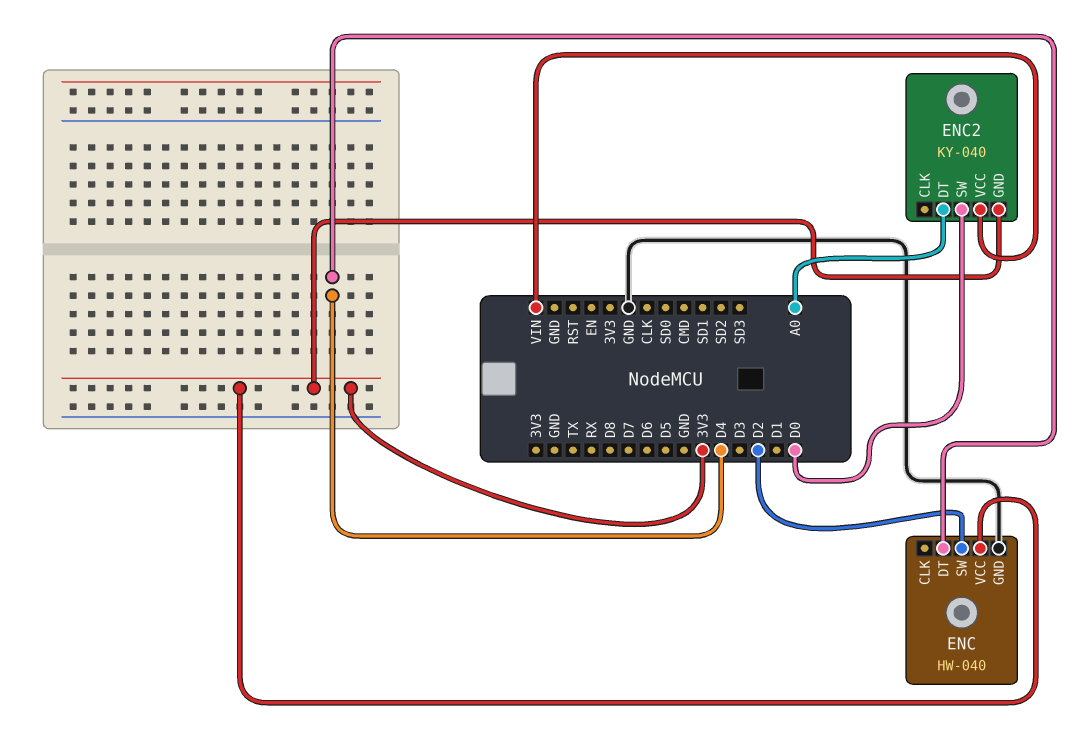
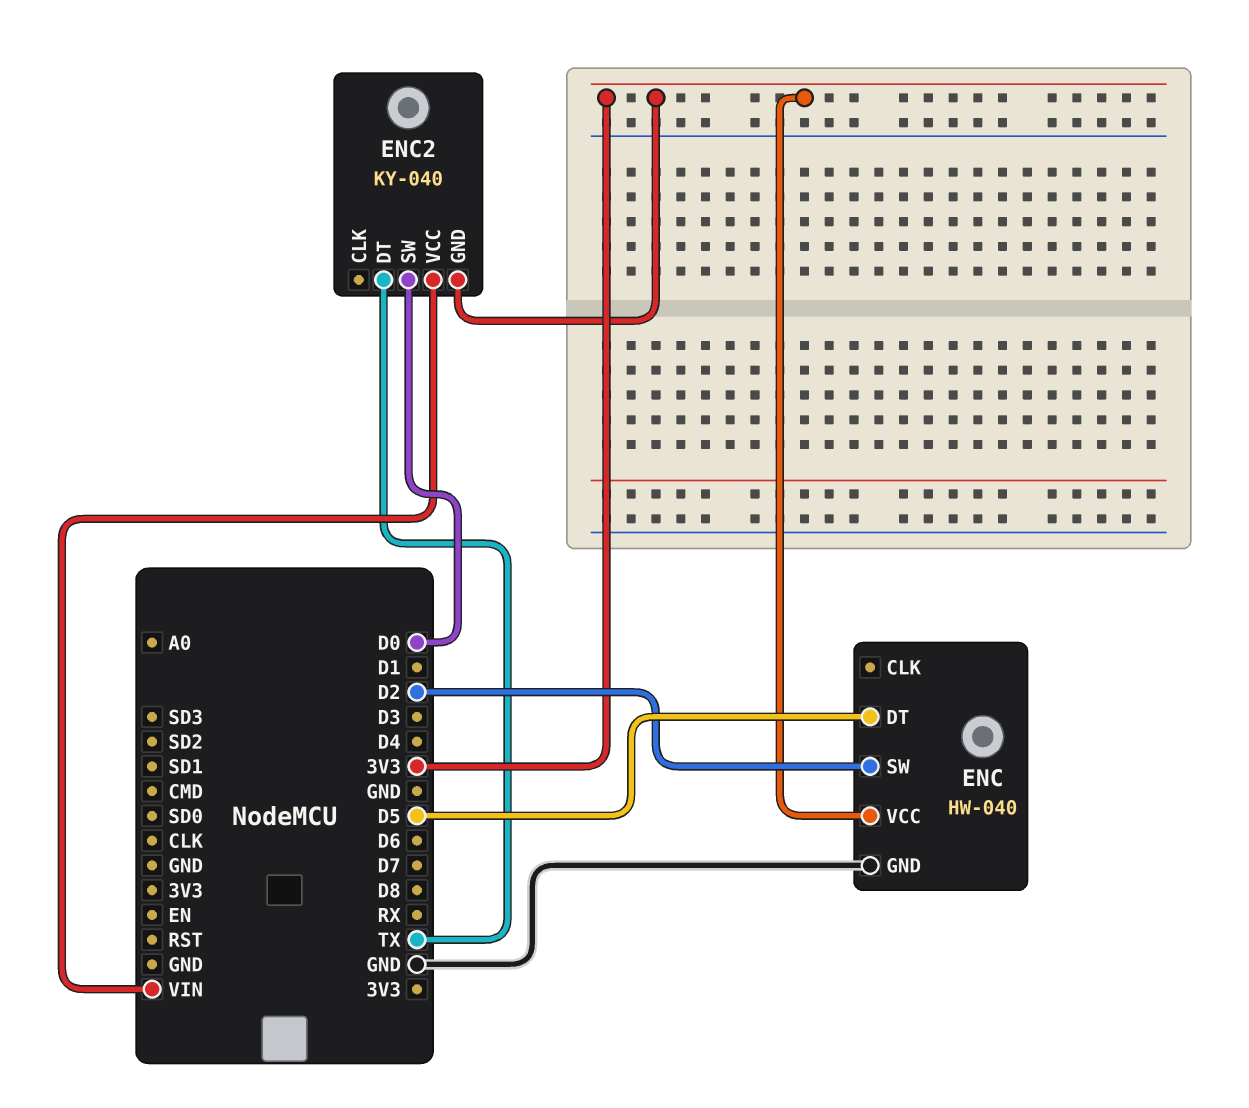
ENC pin DT: D4 -> D5
ENC2 pin DT: A0 -> TX

